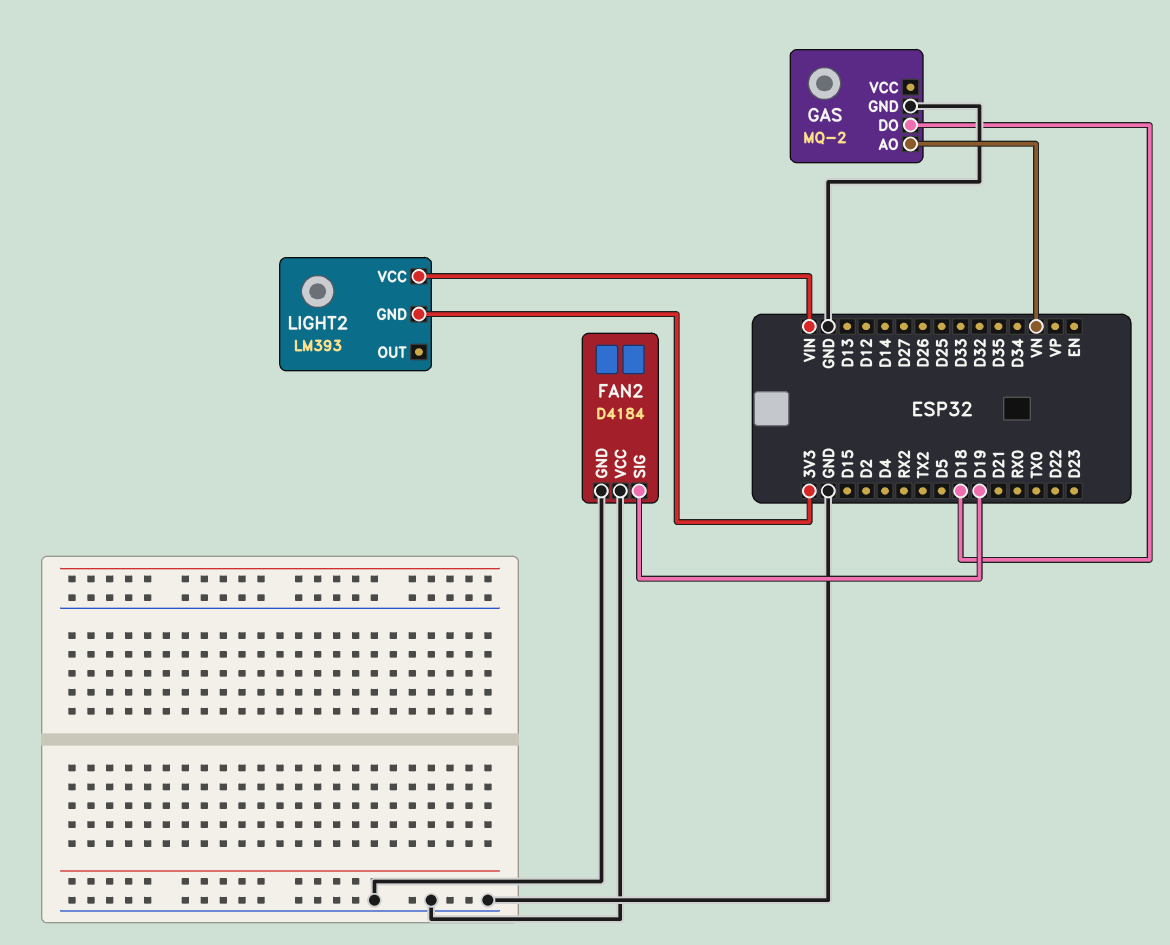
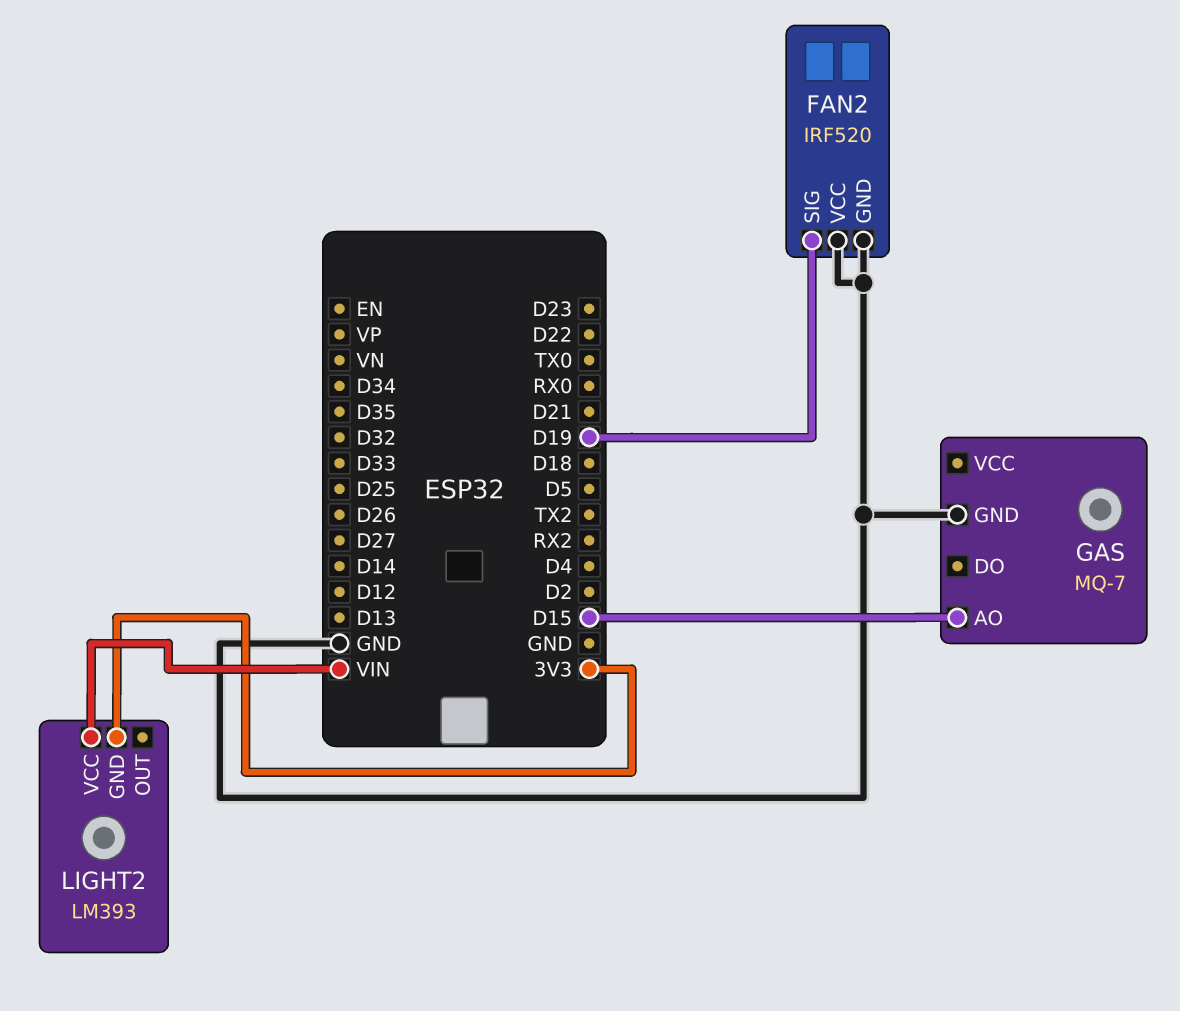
FAN2: D4184 -> IRF520
GAS: MQ-2 -> MQ-7
GAS pin AO: VN -> D15
GAS pin DO: D18 -> none

